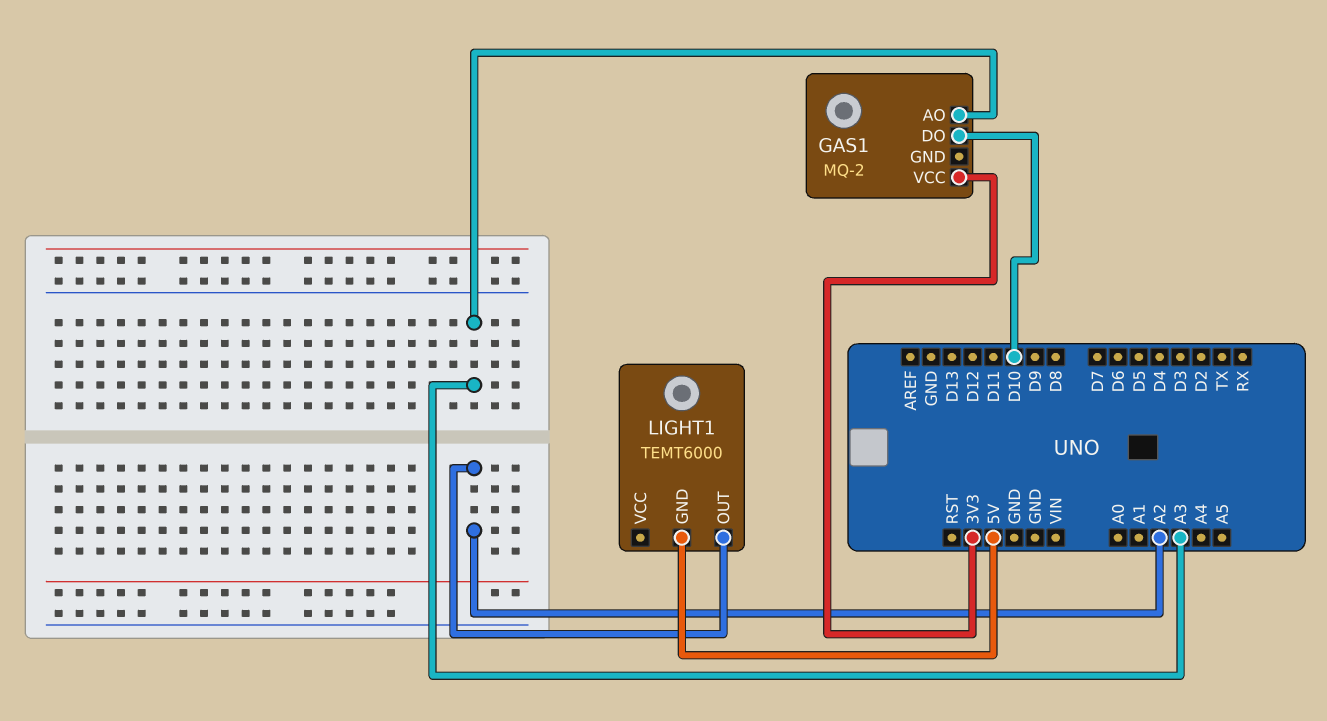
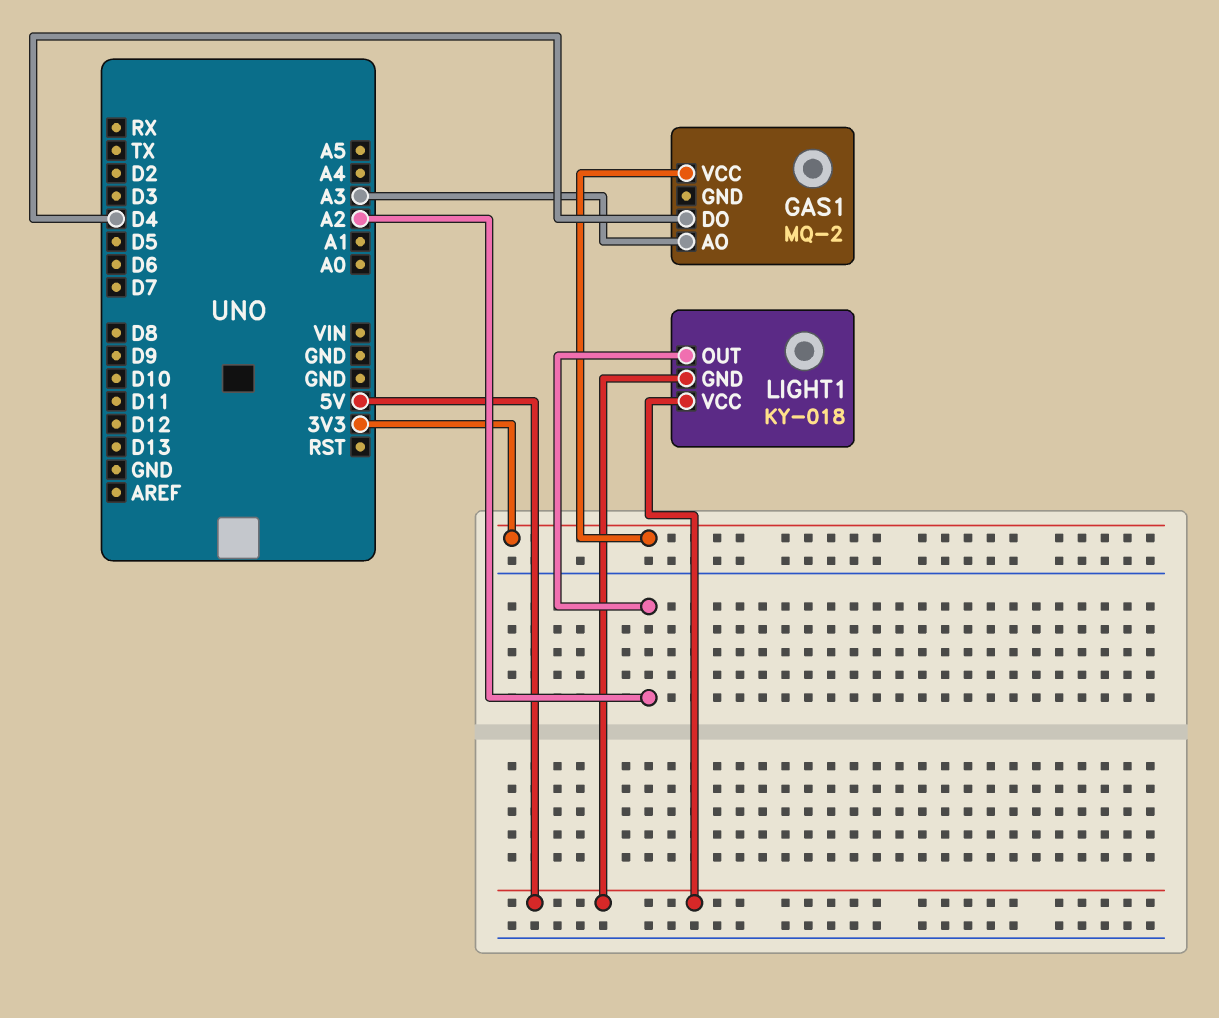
GAS1 pin DO: D10 -> D4
LIGHT1: TEMT6000 -> KY-018
LIGHT1 pin VCC: none -> 5V

